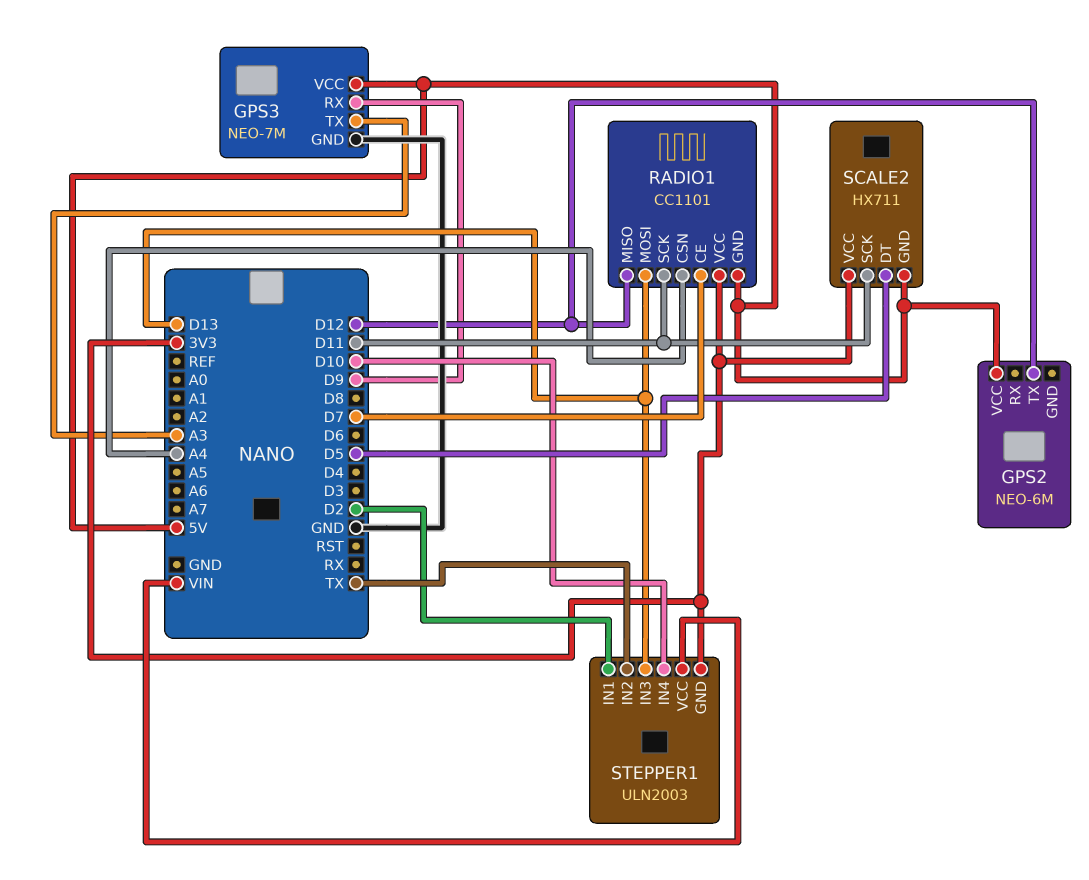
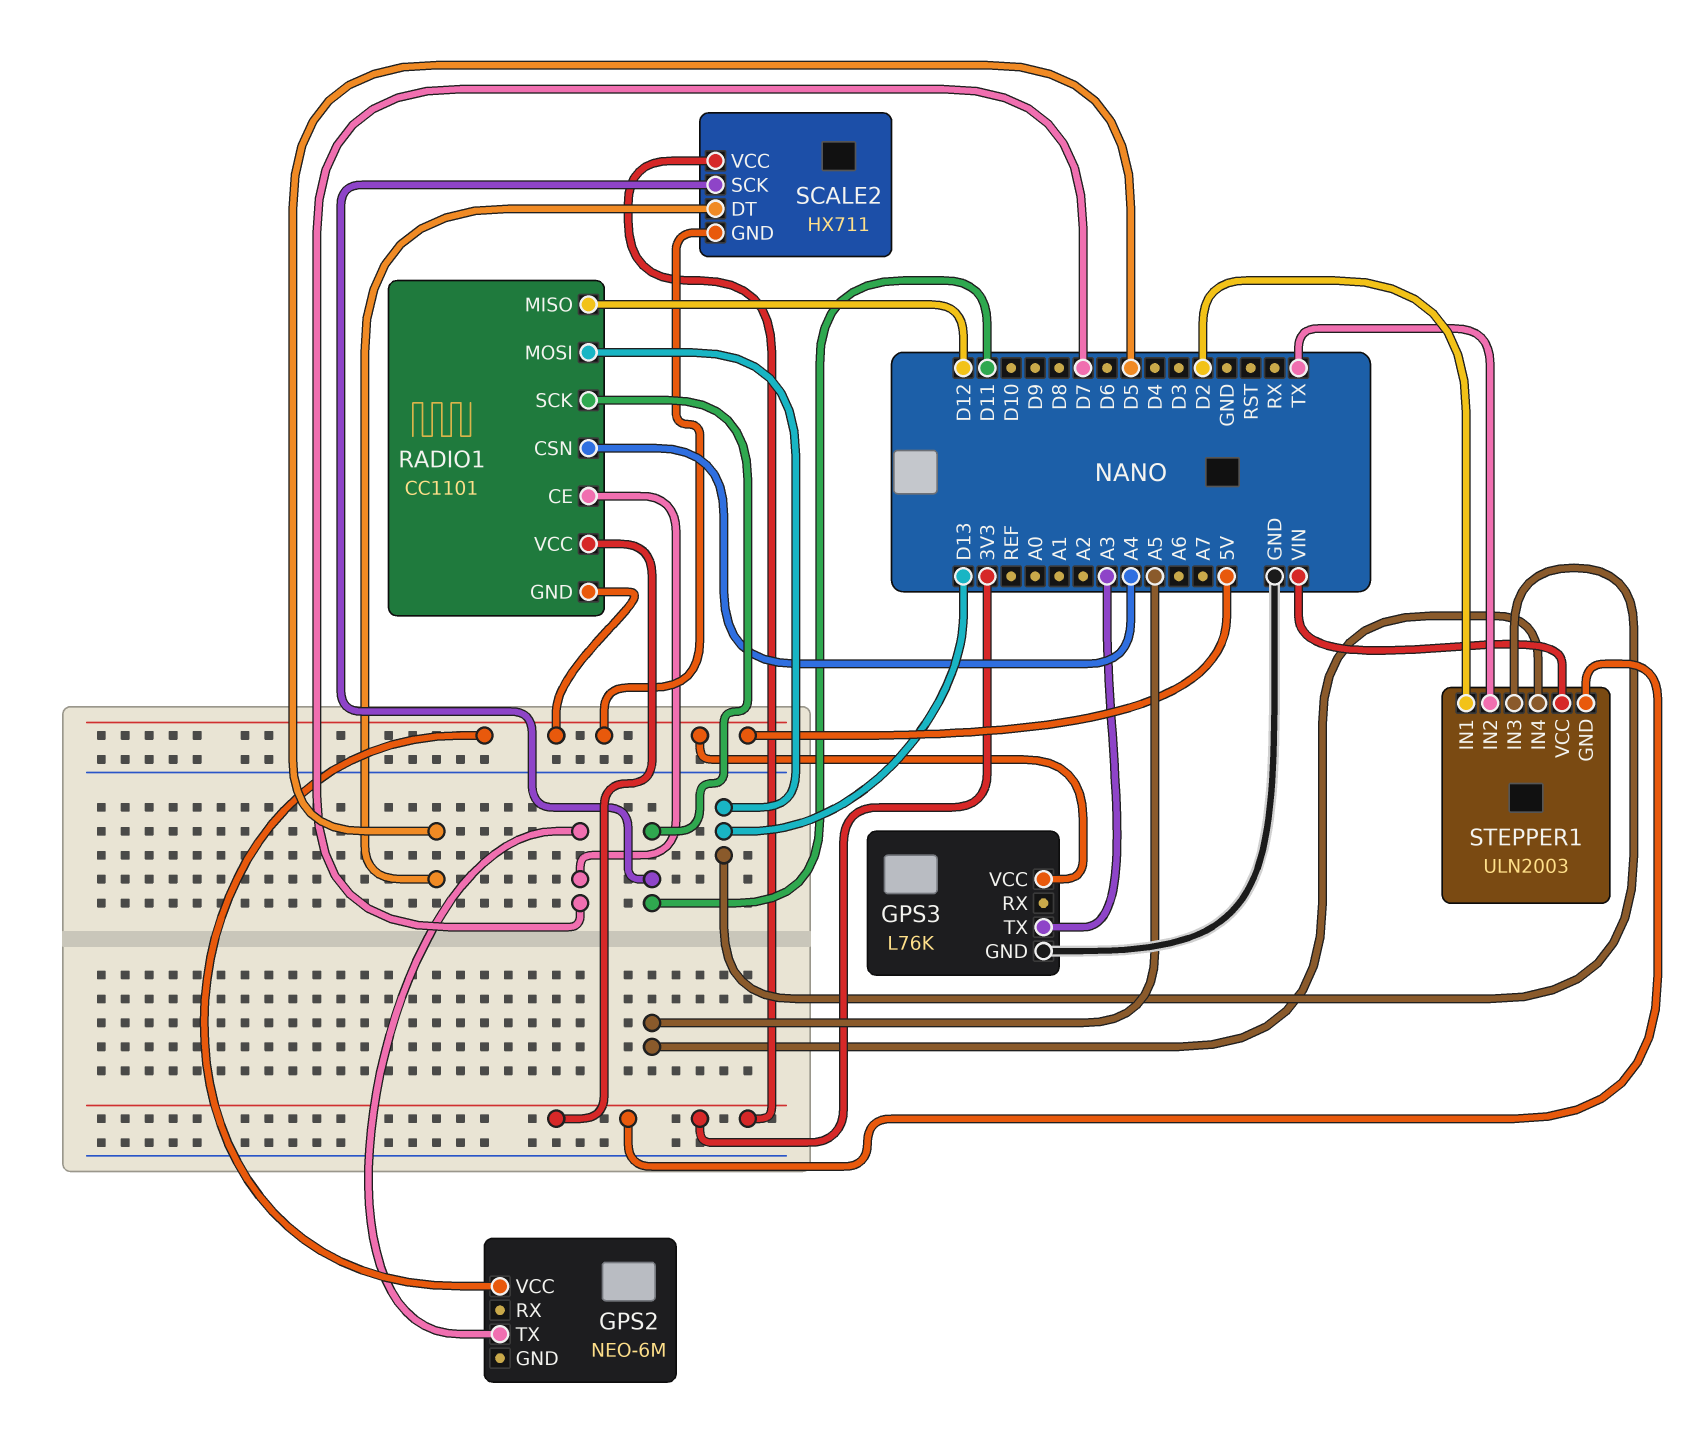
GPS2 pin TX: D12 -> D7
GPS3: NEO-7M -> L76K
GPS3 pin RX: D9 -> none
STEPPER1 pin IN4: D10 -> A5

